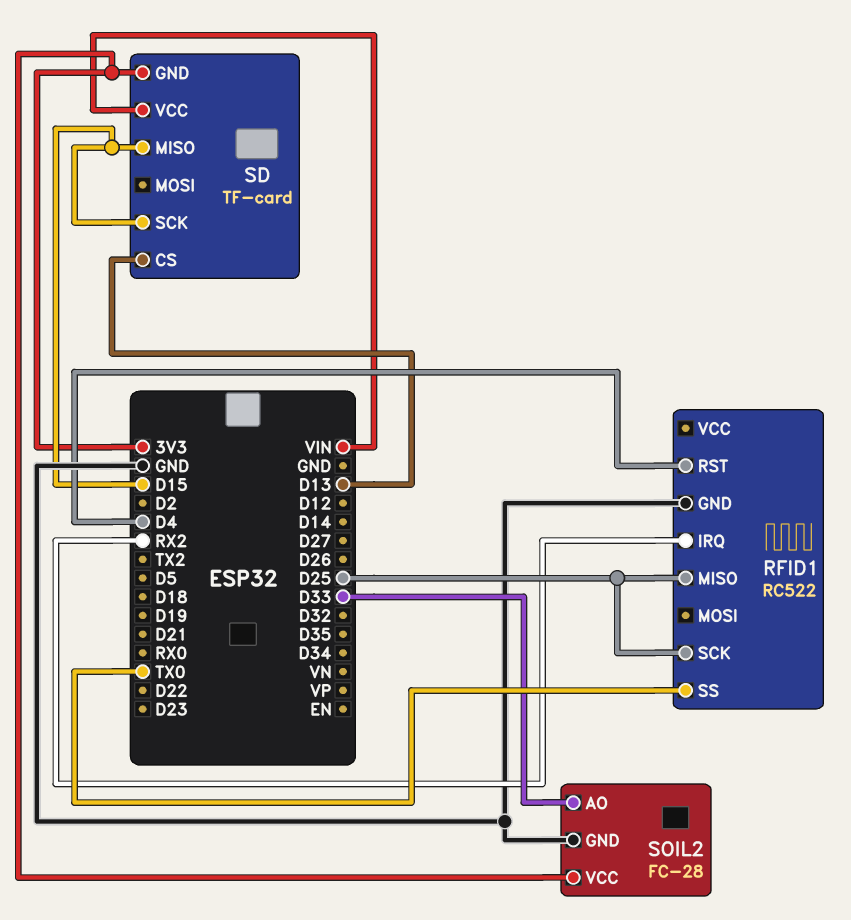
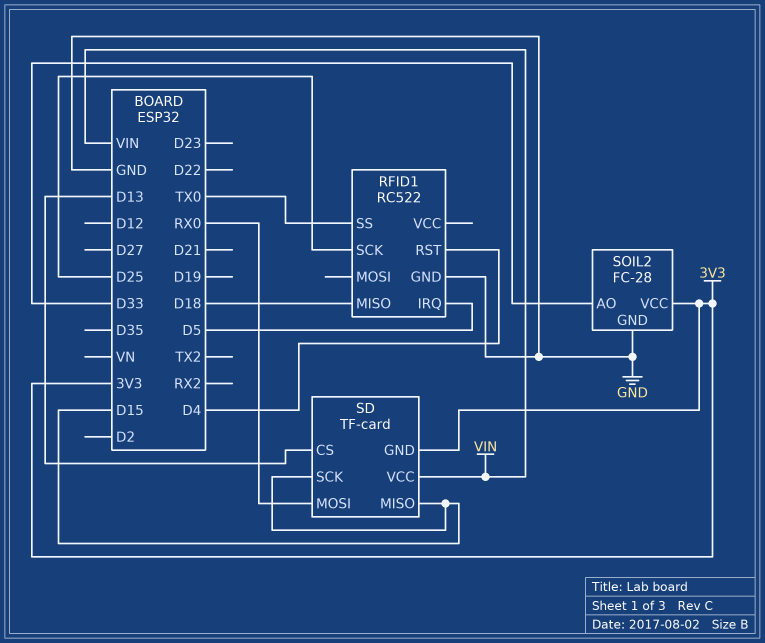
RFID1 pin IRQ: RX2 -> D5
RFID1 pin MISO: D25 -> D18
SD pin MOSI: none -> RX0

